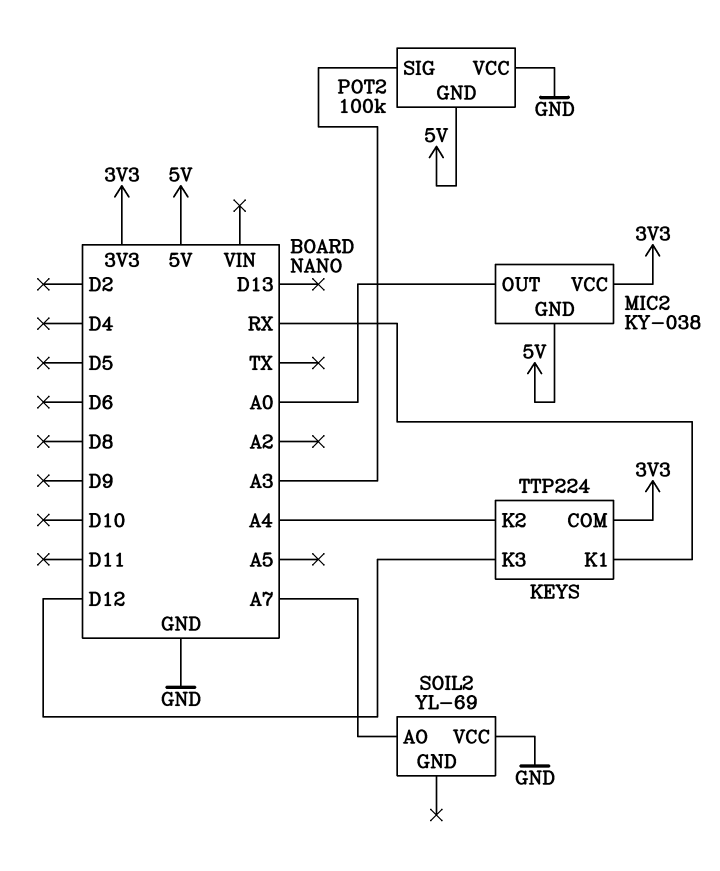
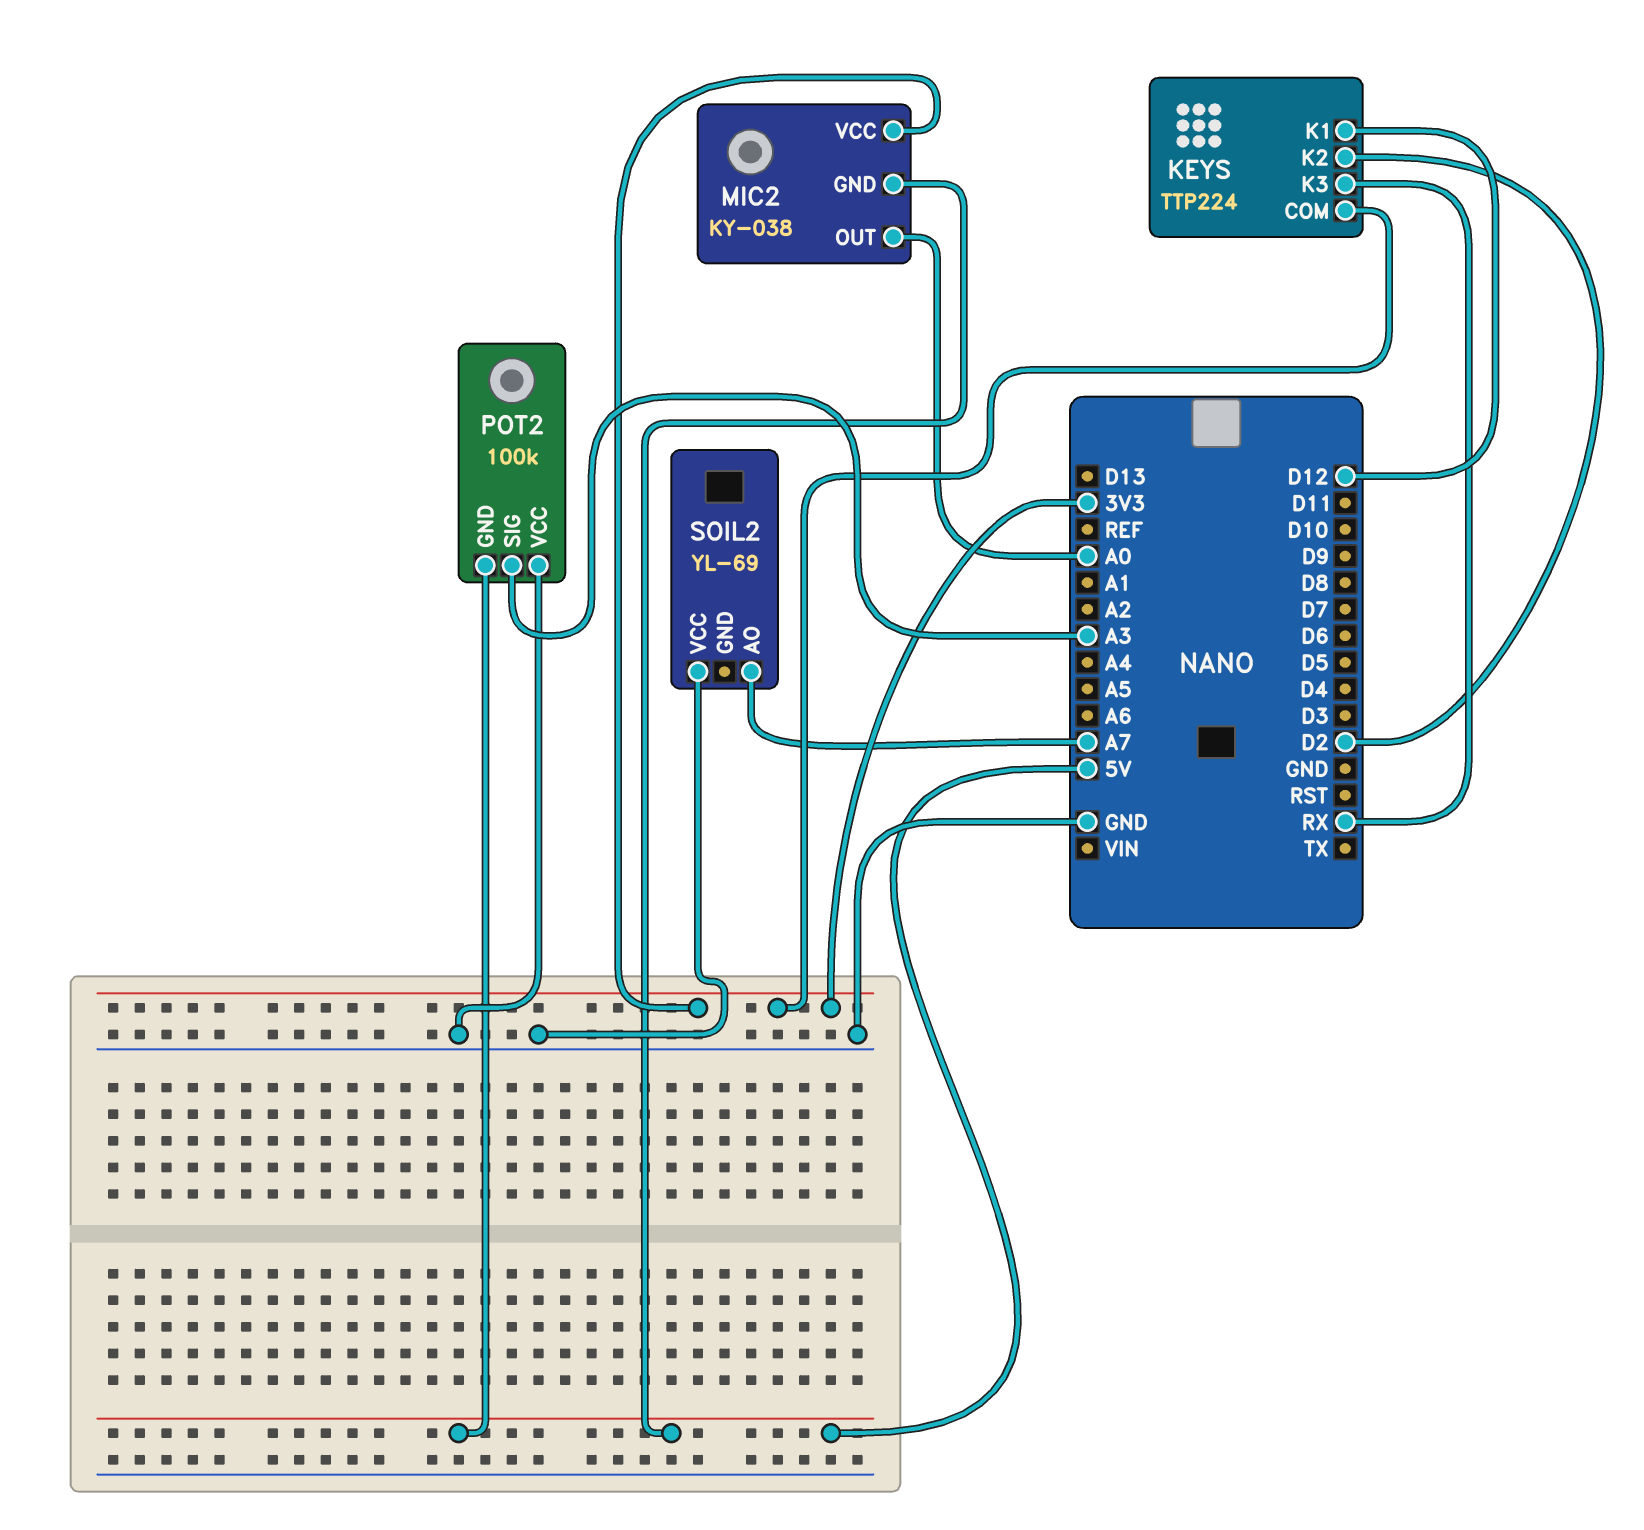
KEYS pin K1: RX -> D12
KEYS pin K2: A4 -> D2
KEYS pin K3: D12 -> RX

